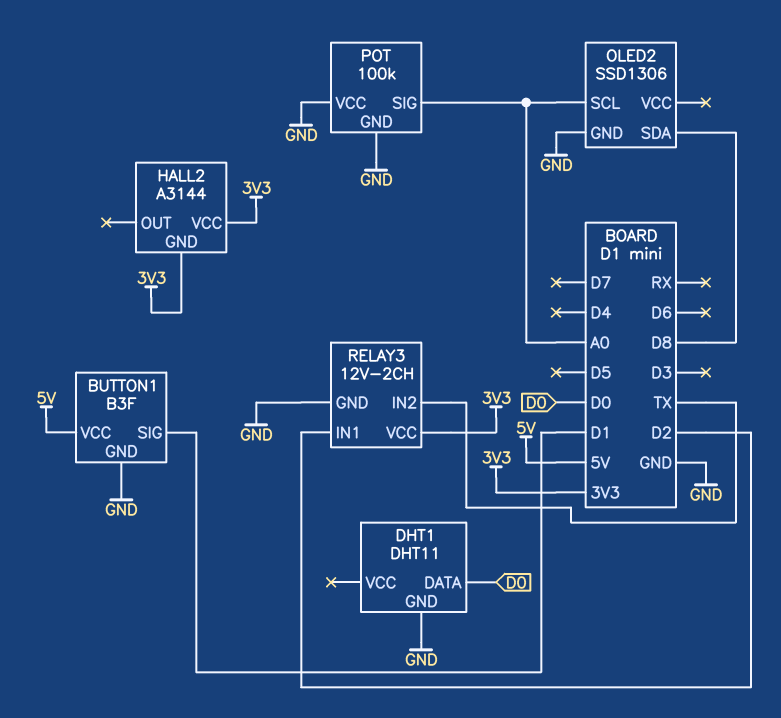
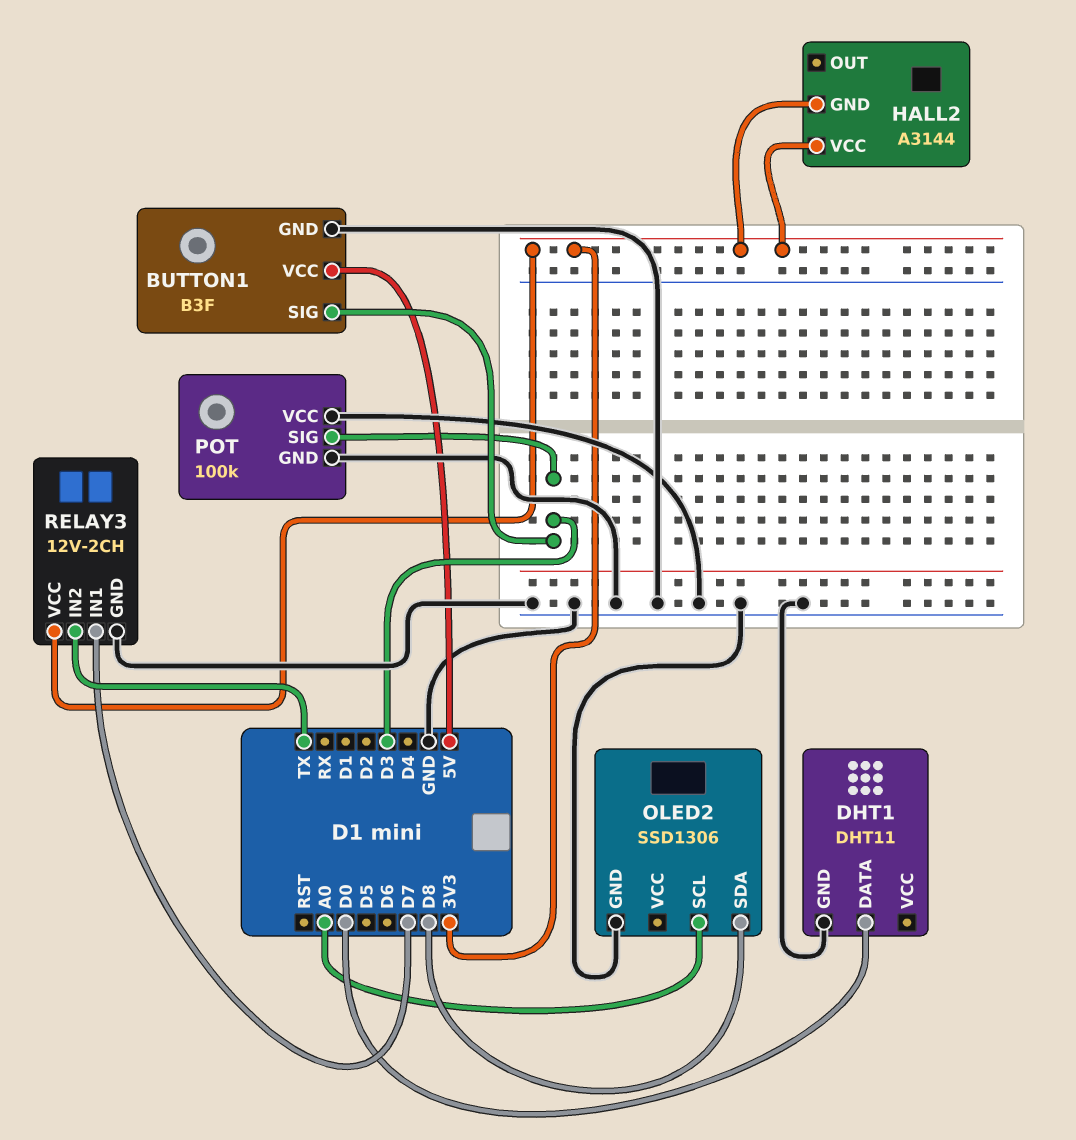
BUTTON1 pin SIG: D1 -> D3
POT pin SIG: A0 -> D3
RELAY3 pin IN1: D2 -> D7

